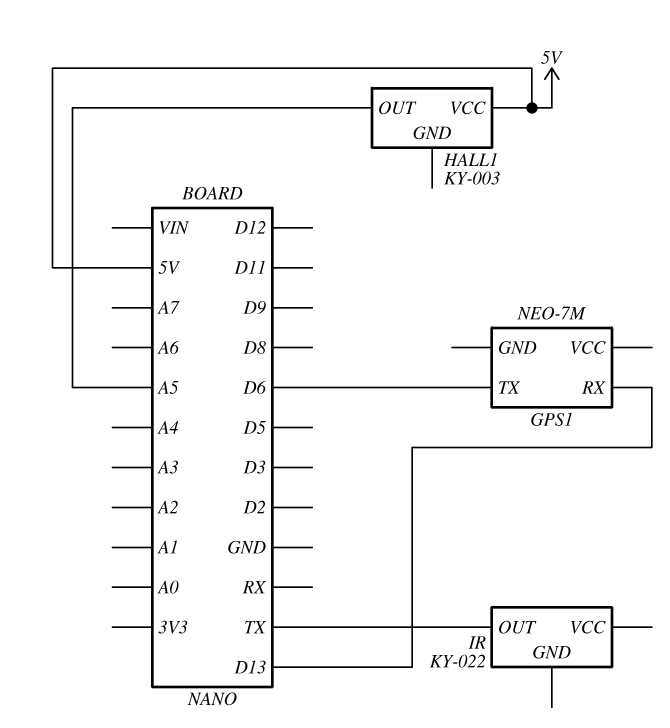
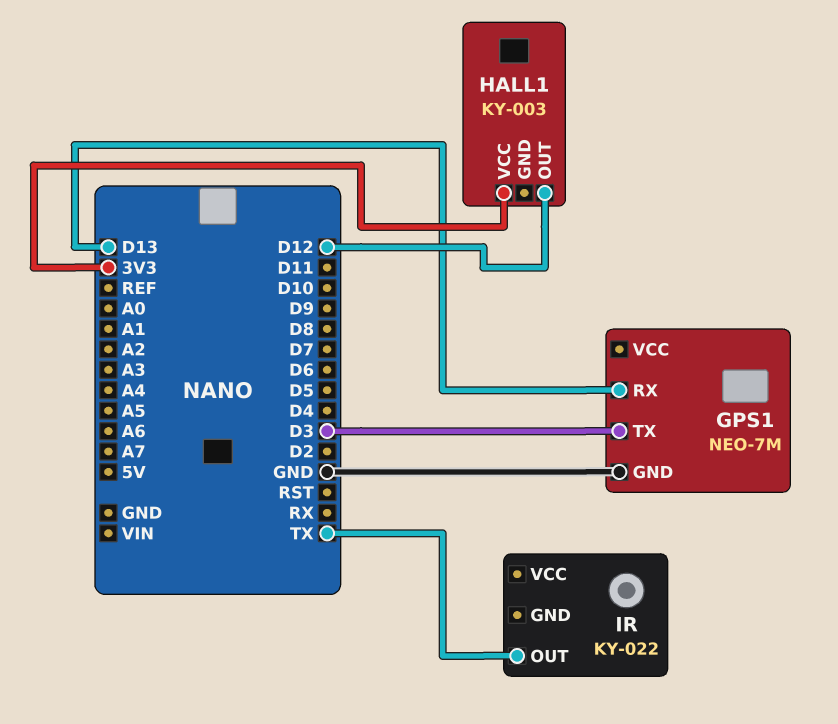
GPS1 pin GND: none -> GND
GPS1 pin TX: D6 -> D3
HALL1 pin OUT: A5 -> D12
HALL1 pin VCC: 5V -> 3V3

